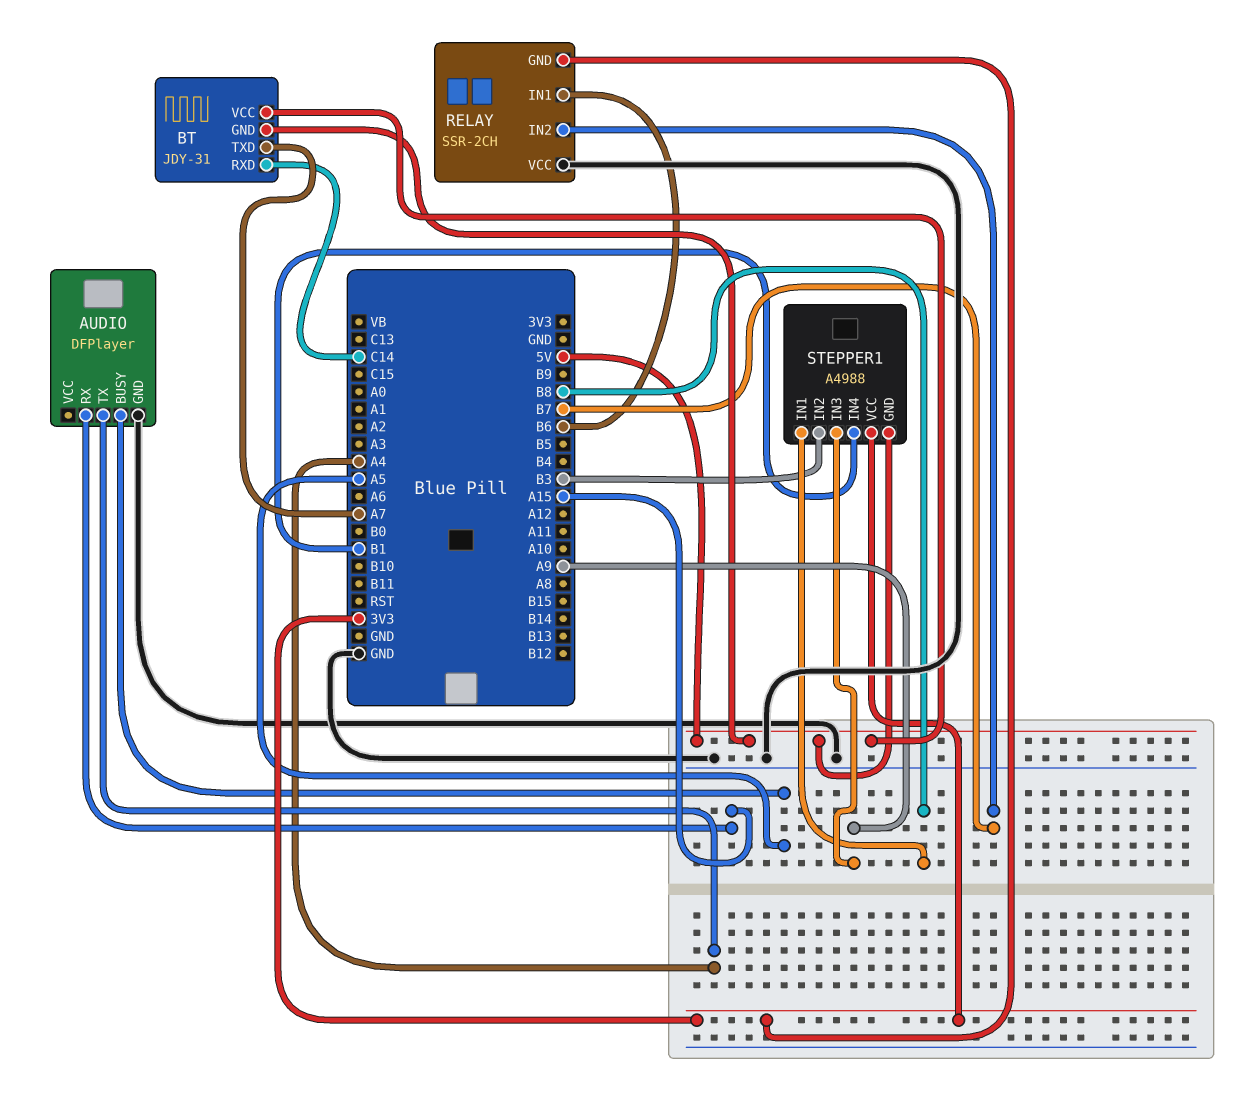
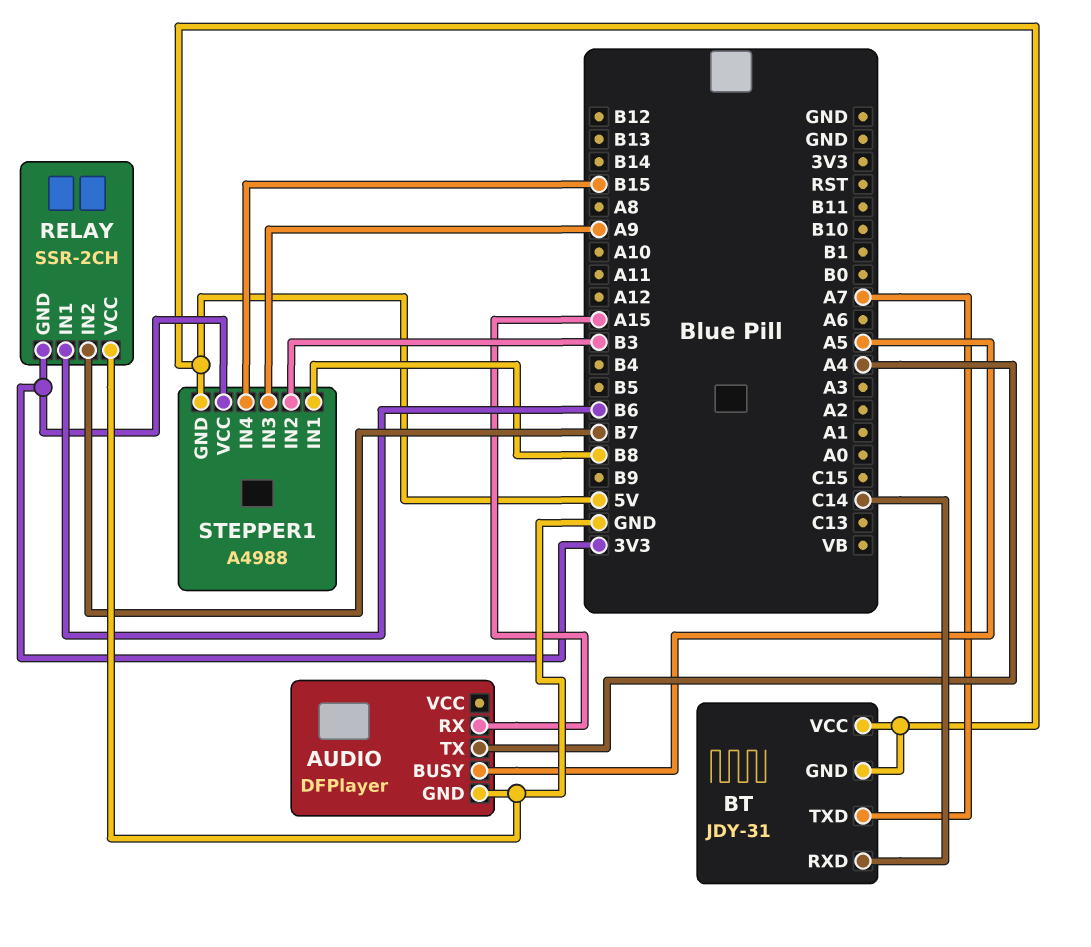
STEPPER1 pin IN4: B1 -> B15

